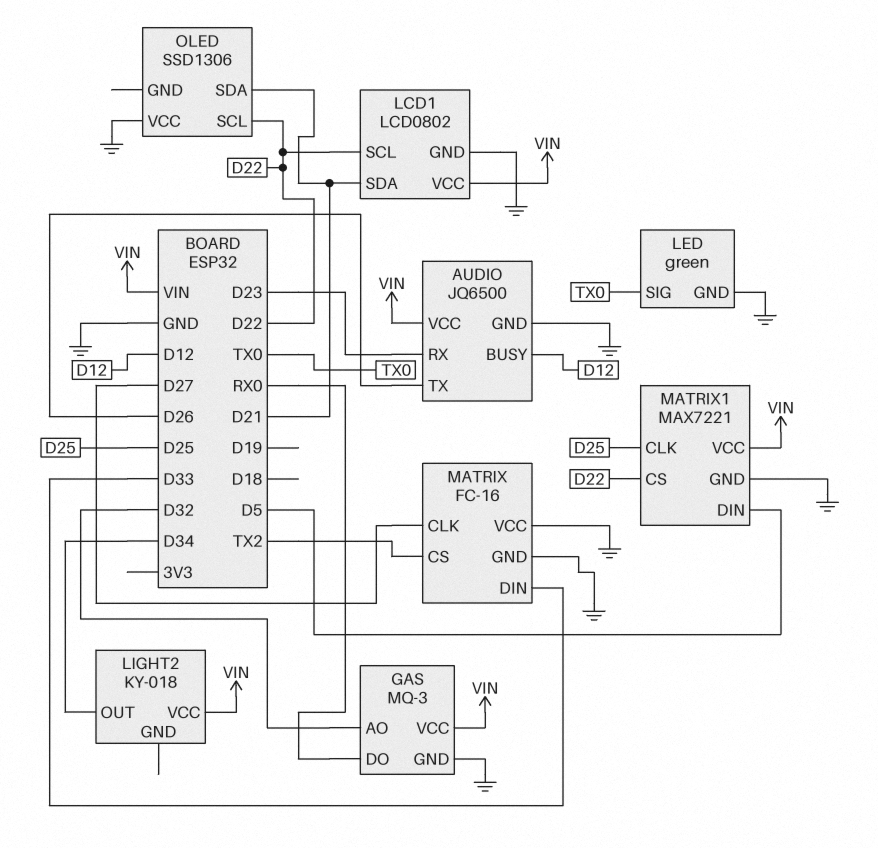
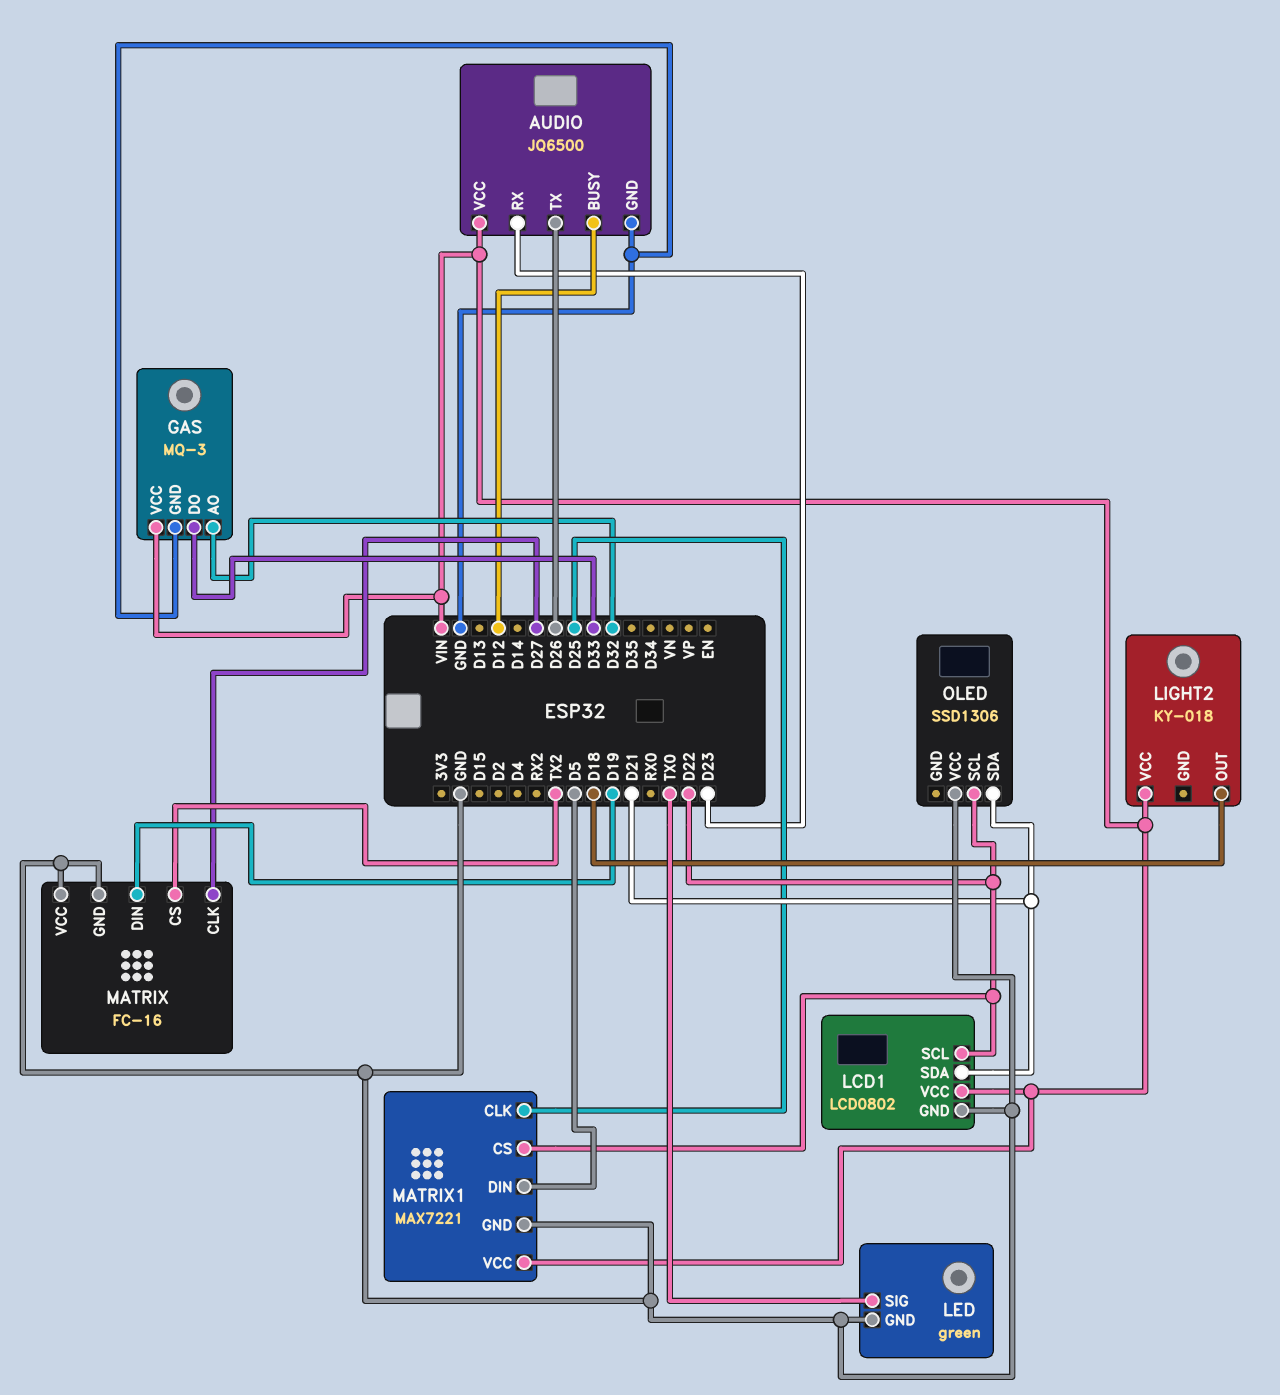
GAS pin DO: RX0 -> D33
LIGHT2 pin OUT: D34 -> D18
MATRIX pin DIN: D33 -> D19

